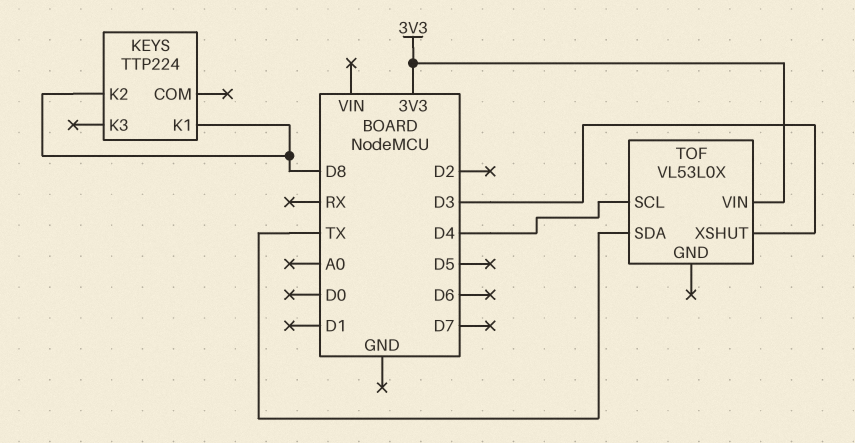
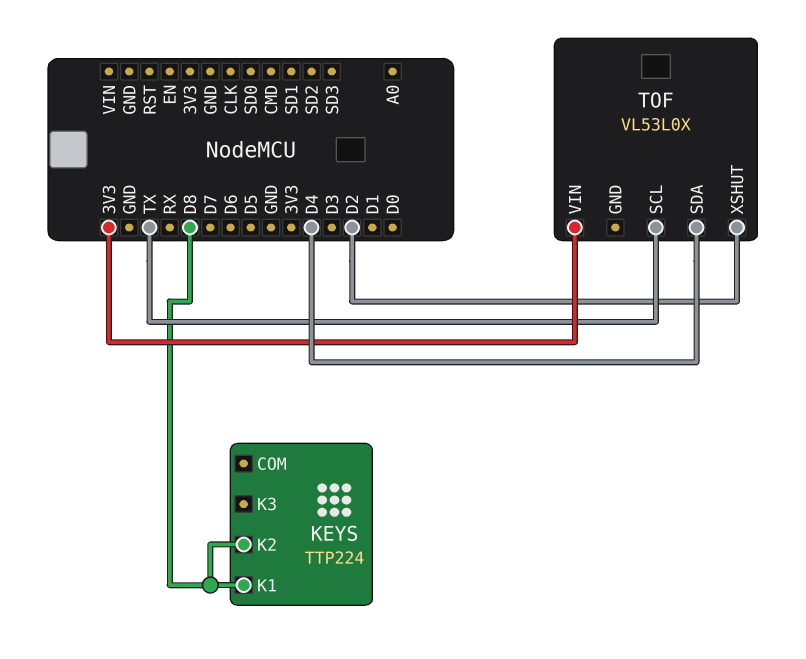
TOF pin SCL: D4 -> TX
TOF pin SDA: TX -> D4
TOF pin XSHUT: D3 -> D2

